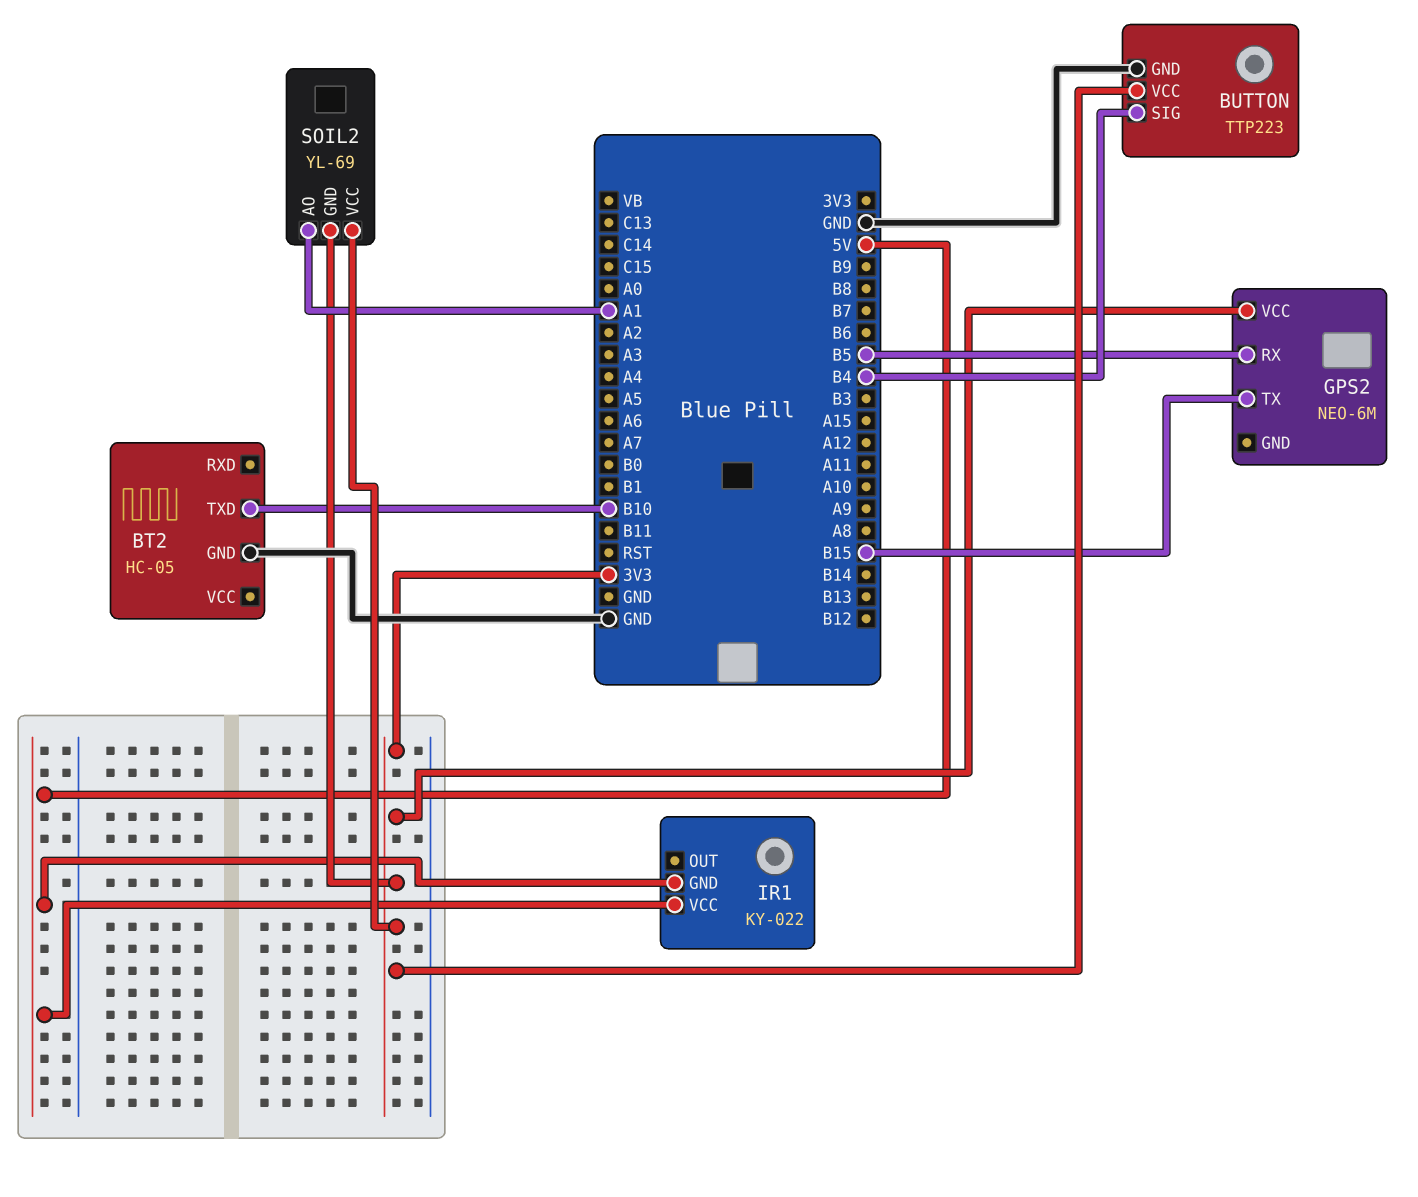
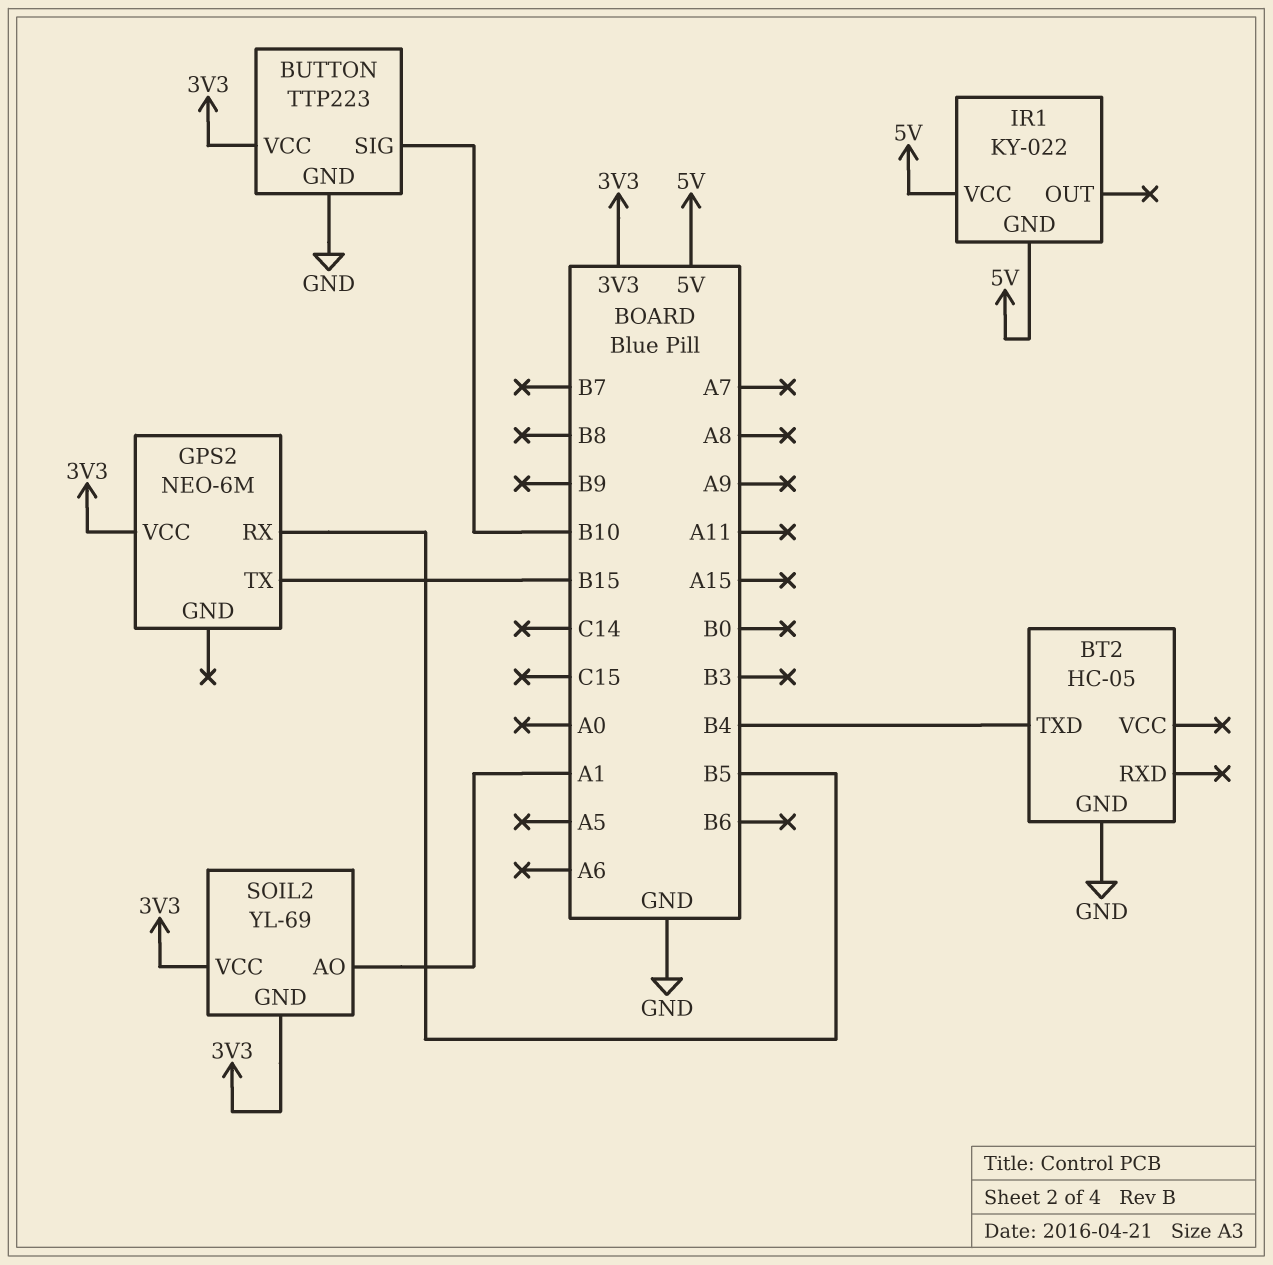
BT2 pin TXD: B10 -> B4
BUTTON pin SIG: B4 -> B10

